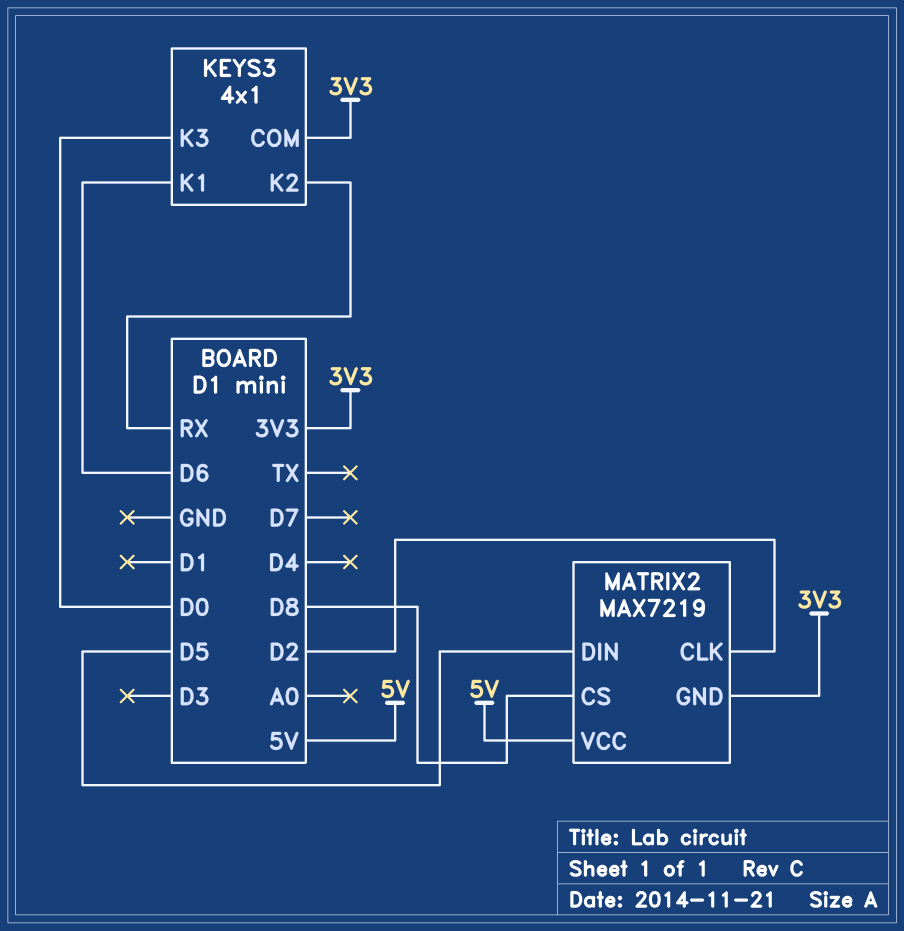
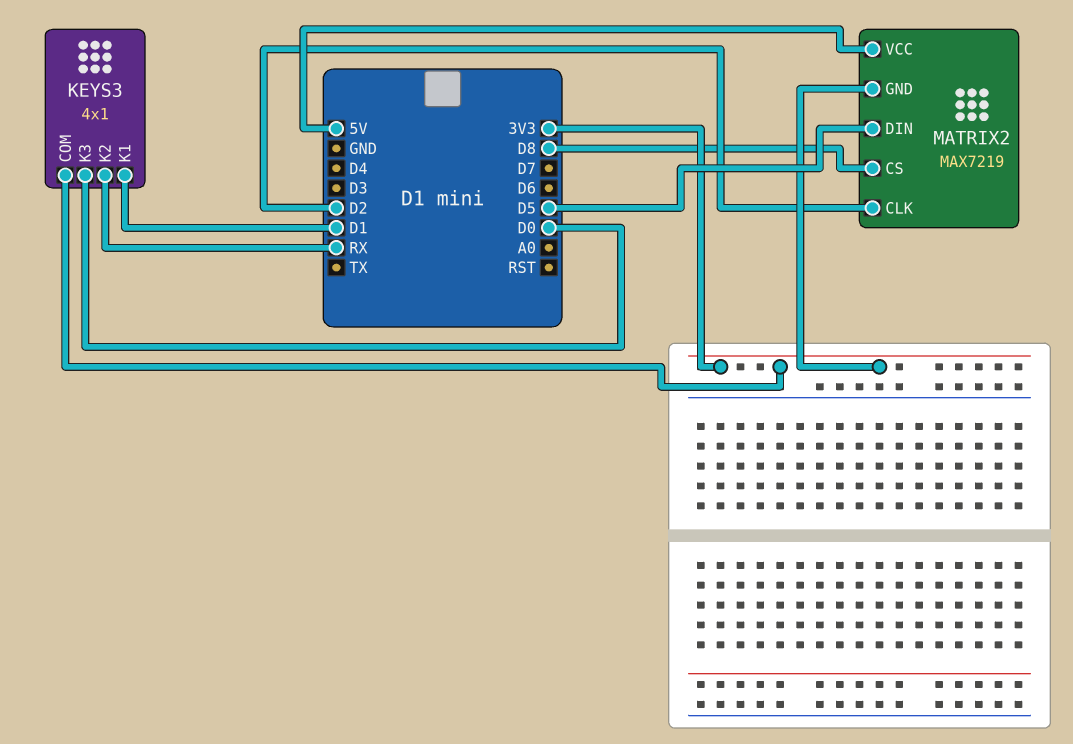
KEYS3 pin K1: D6 -> D1

